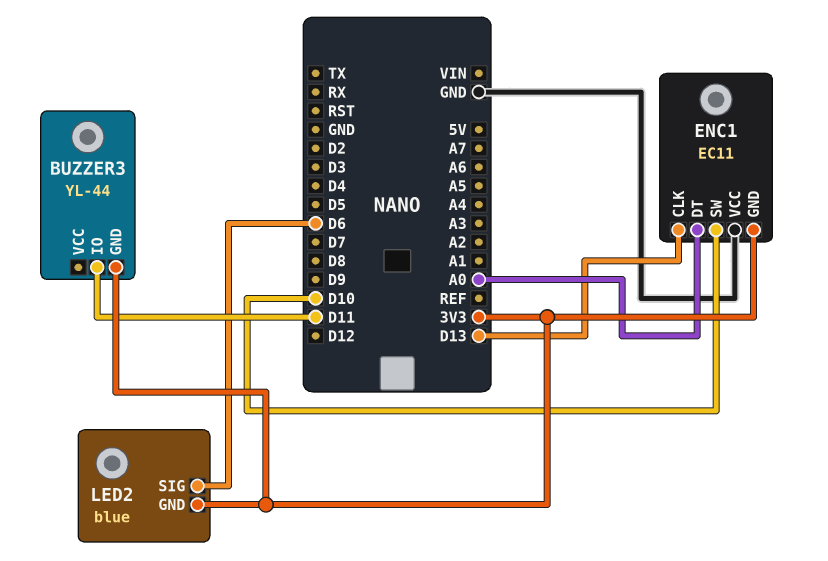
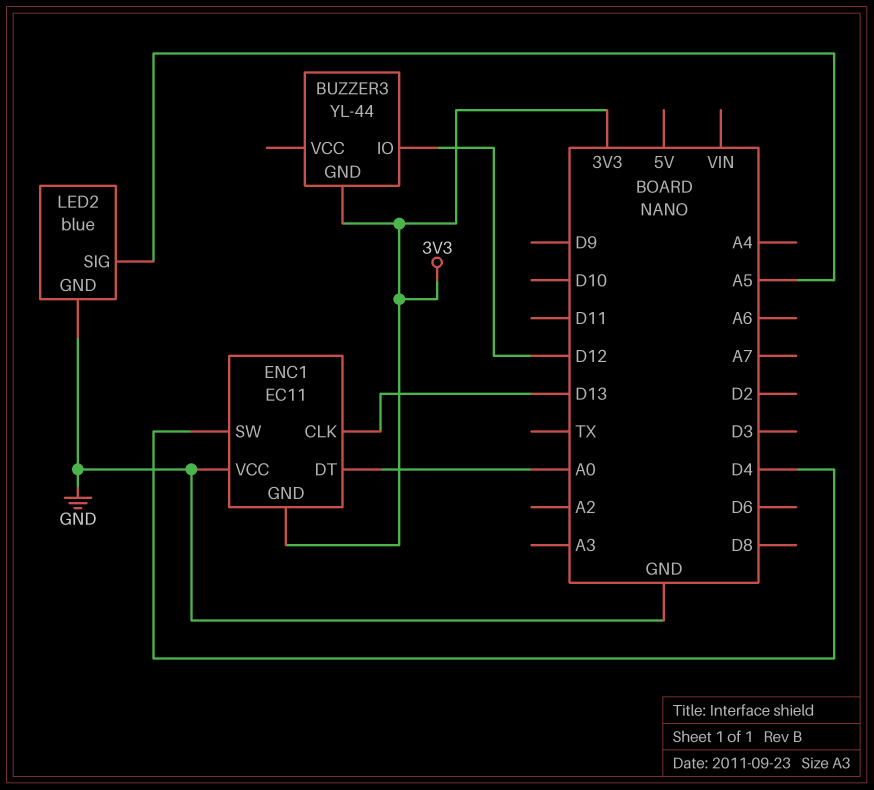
BUZZER3 pin IO: D11 -> D12
ENC1 pin SW: D10 -> D4
LED2 pin GND: 3V3 -> GND
LED2 pin SIG: D6 -> A5

